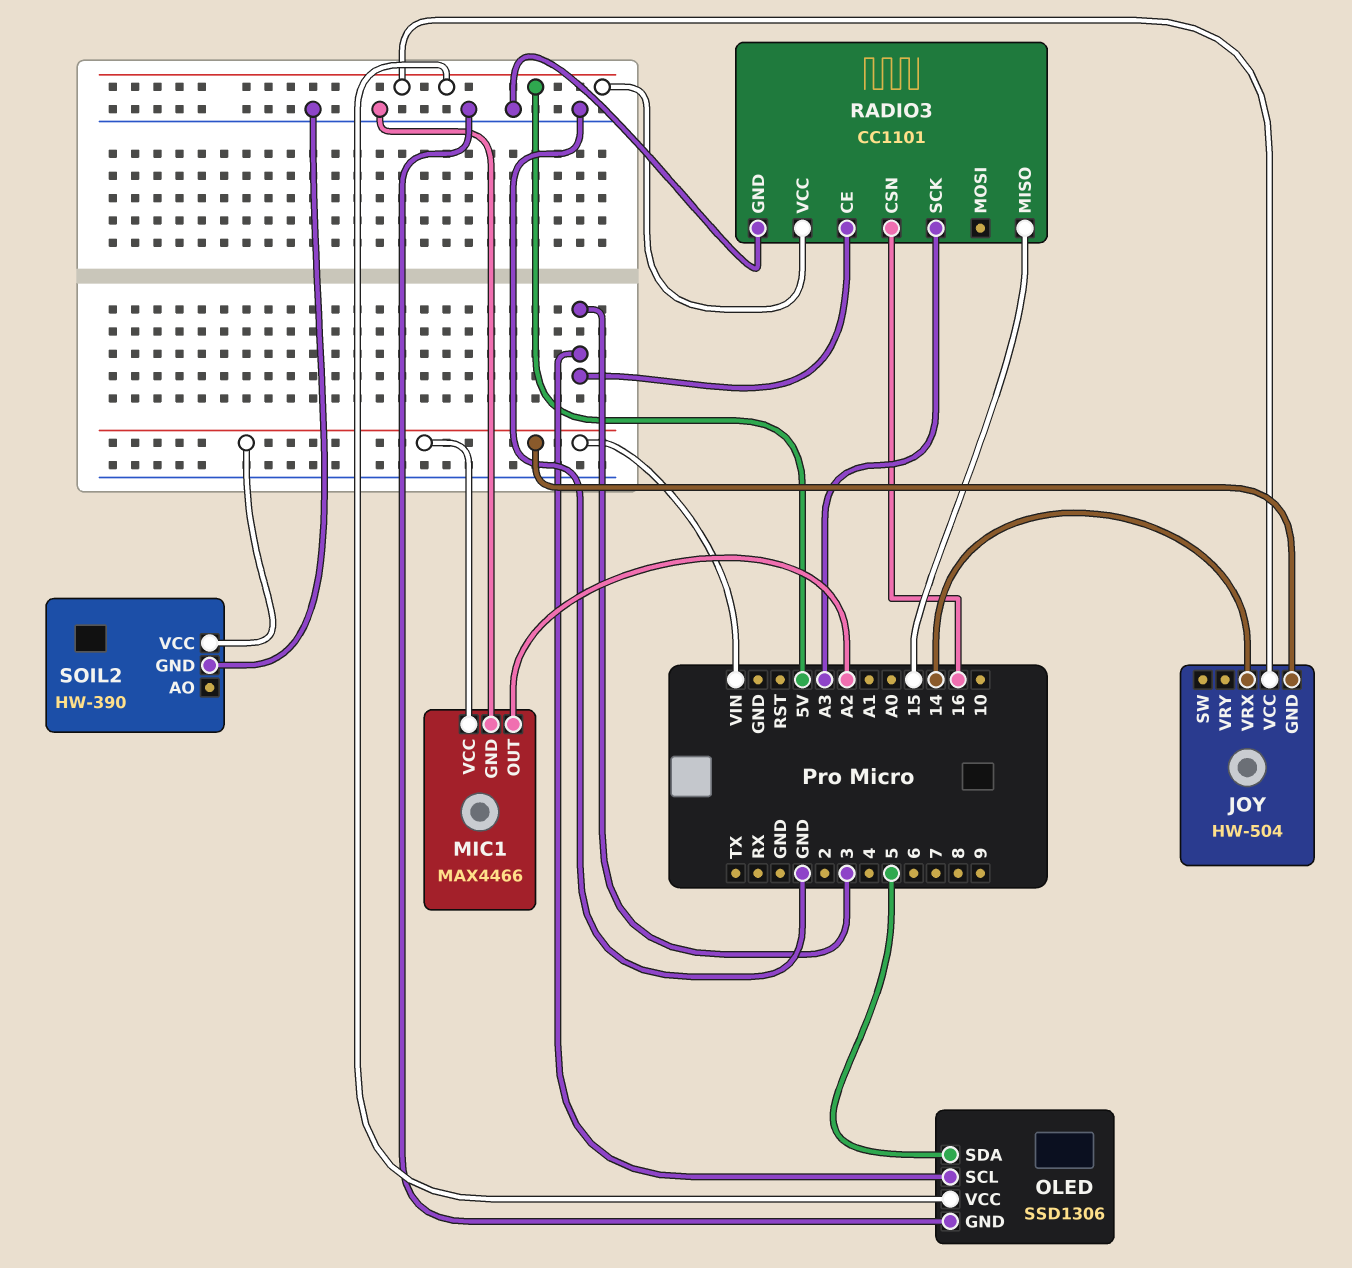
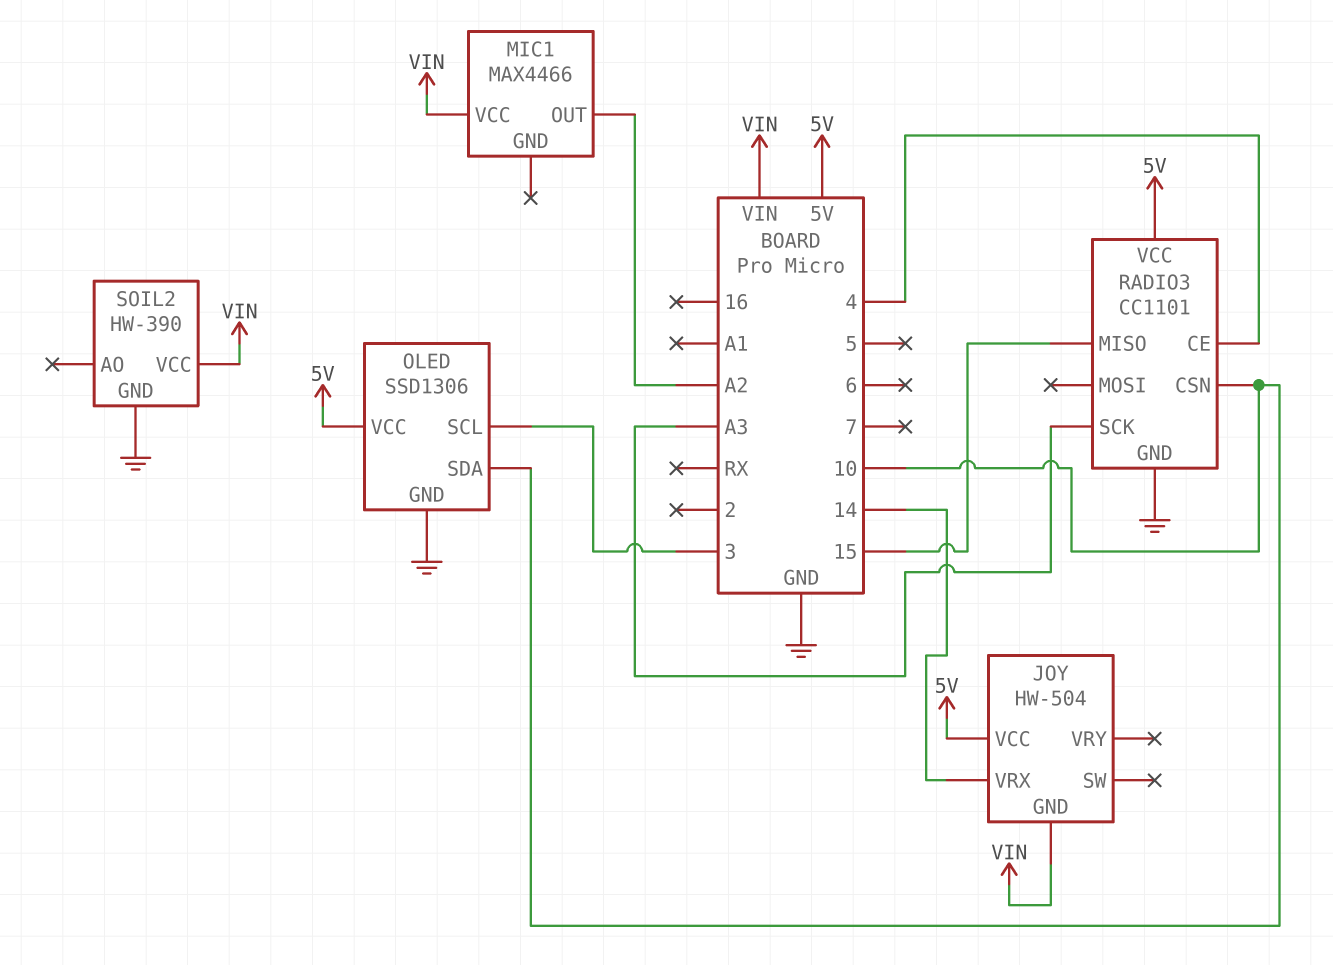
MIC1 pin GND: GND -> none
OLED pin SDA: 5 -> 10
RADIO3 pin CE: 3 -> 4
RADIO3 pin CSN: 16 -> 10

